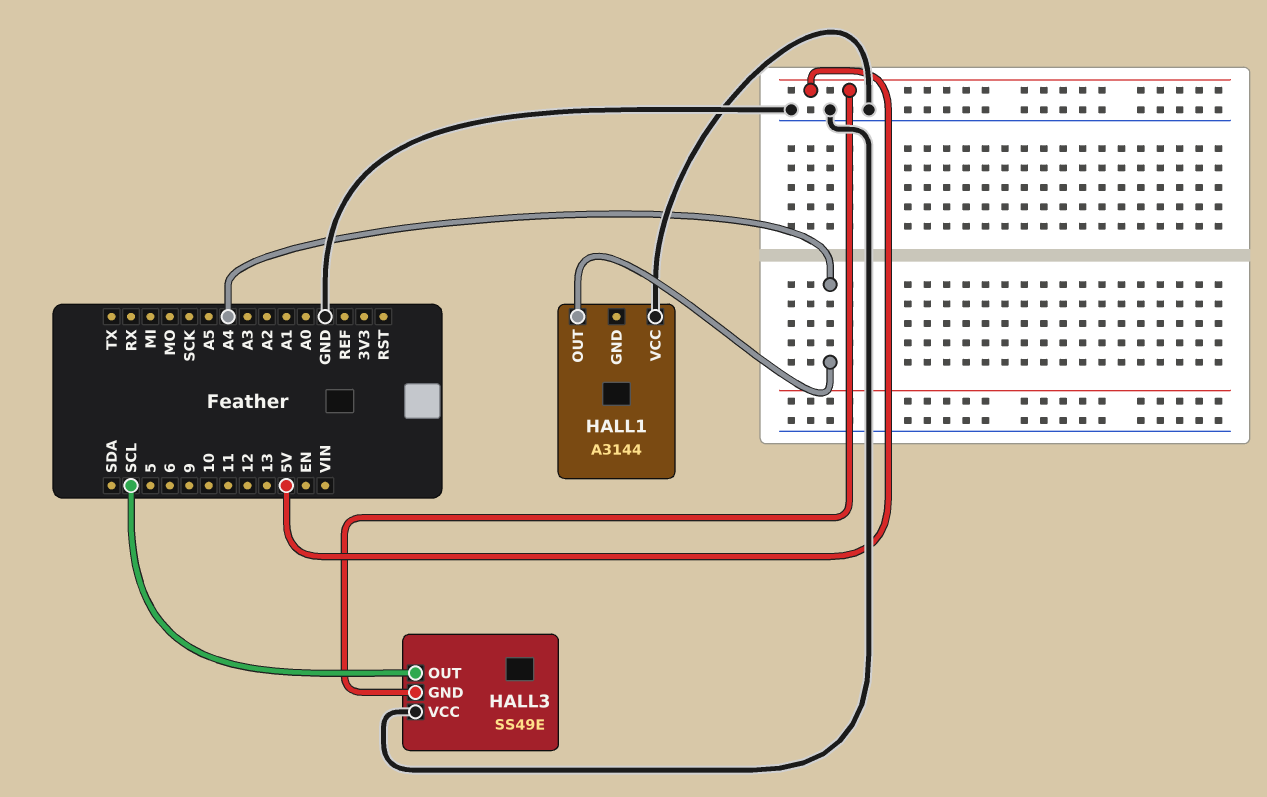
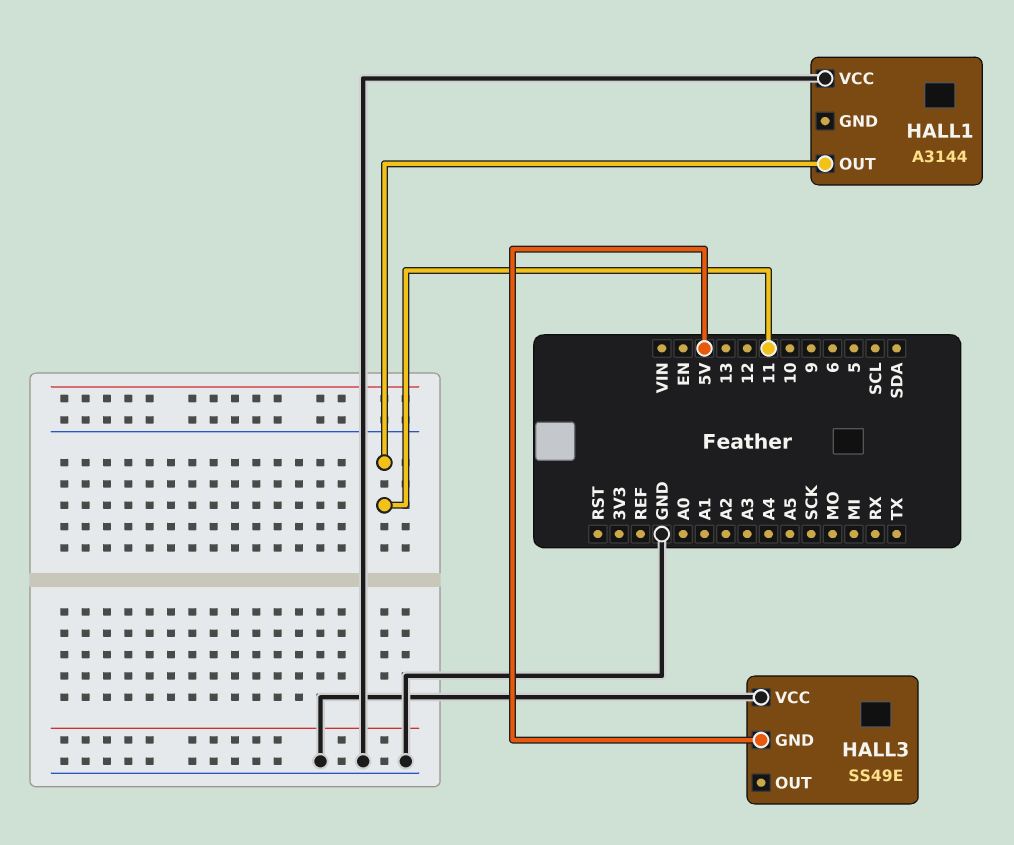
HALL1 pin OUT: A4 -> 11
HALL3 pin OUT: SCL -> none

